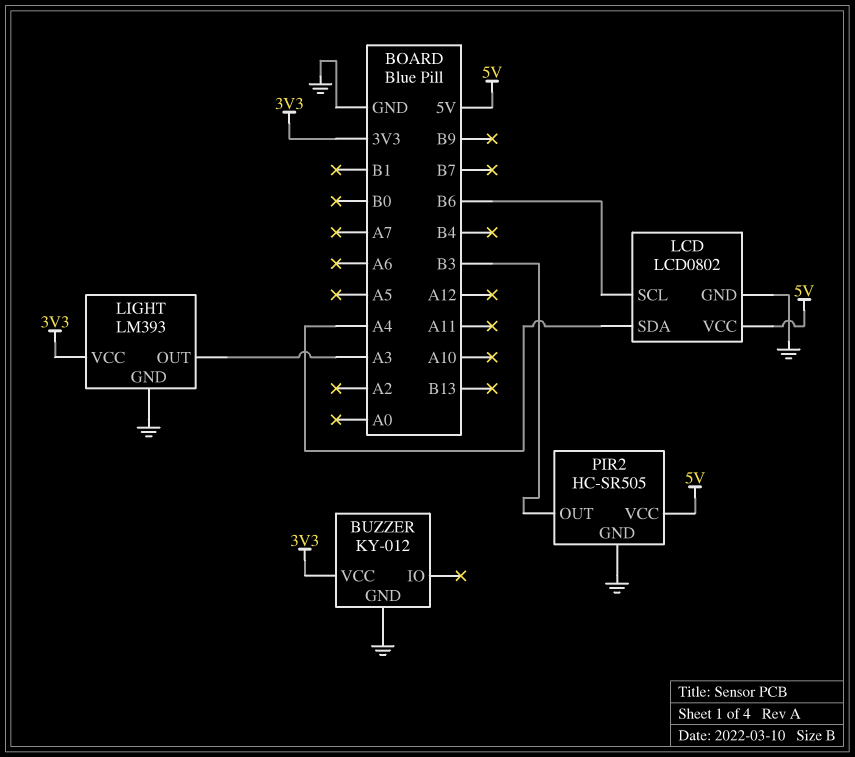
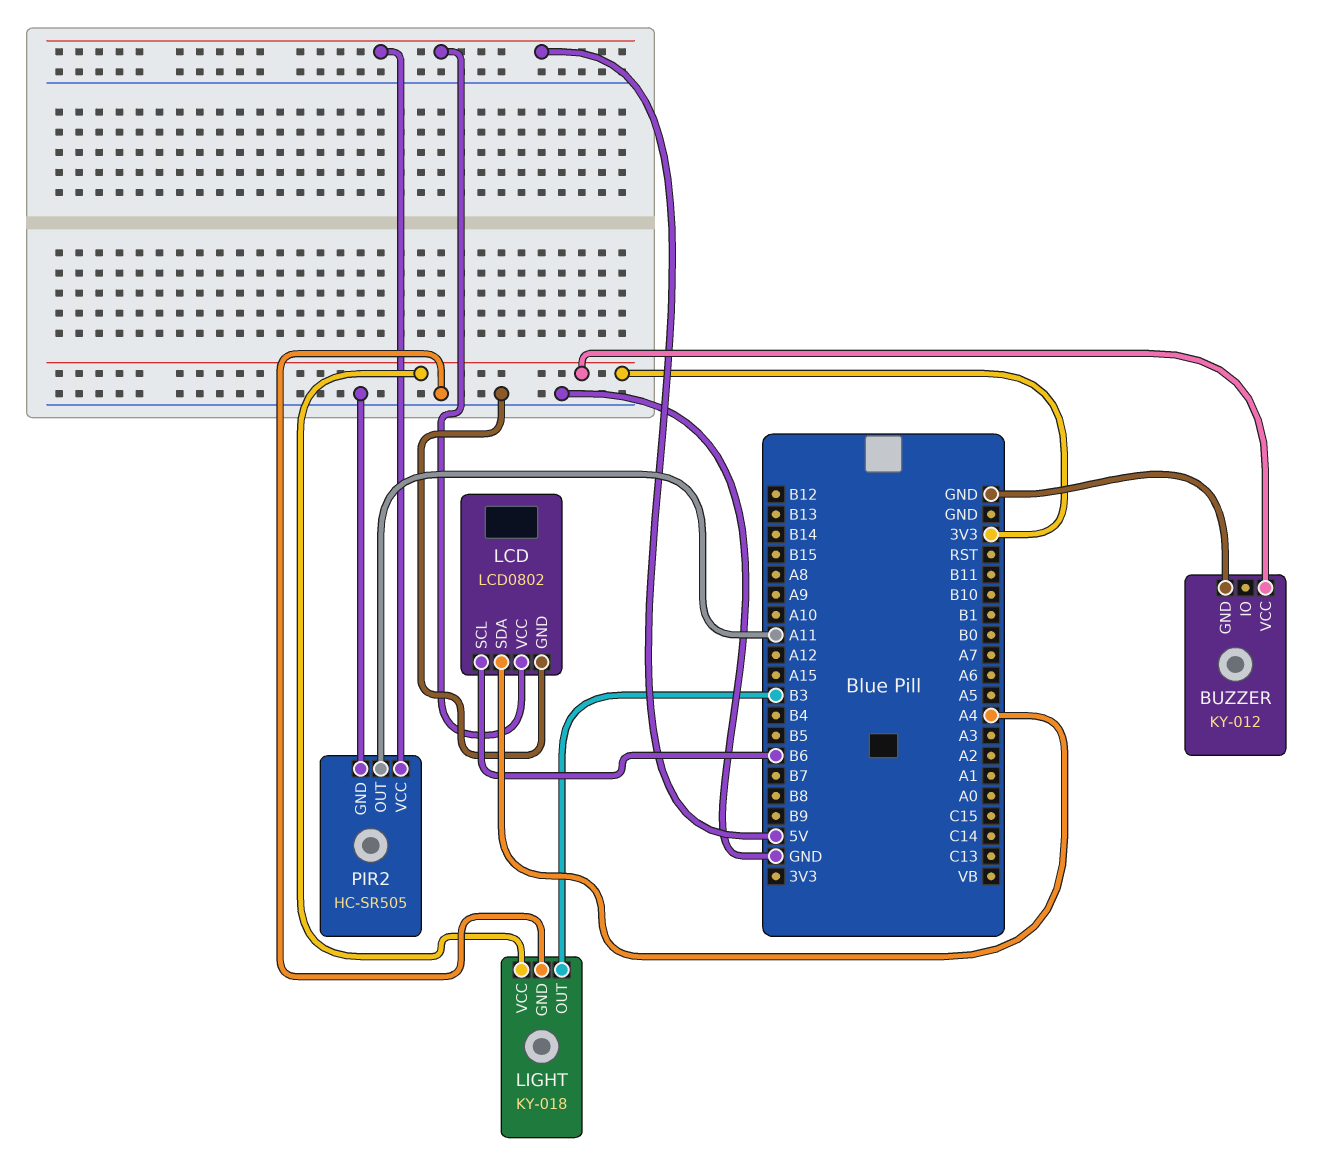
LIGHT: LM393 -> KY-018
LIGHT pin OUT: A3 -> B3
PIR2 pin OUT: B3 -> A11

